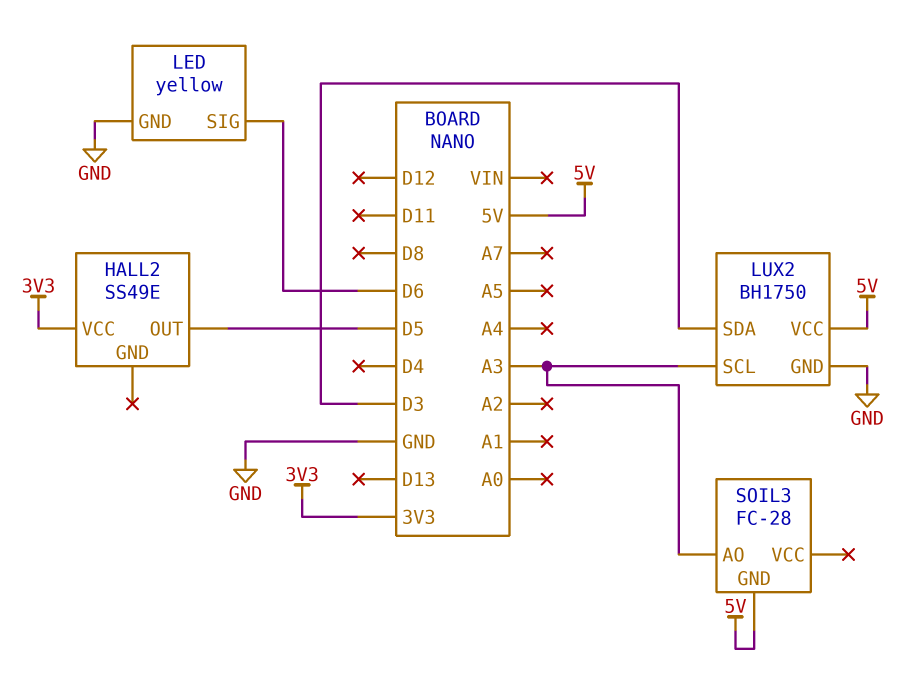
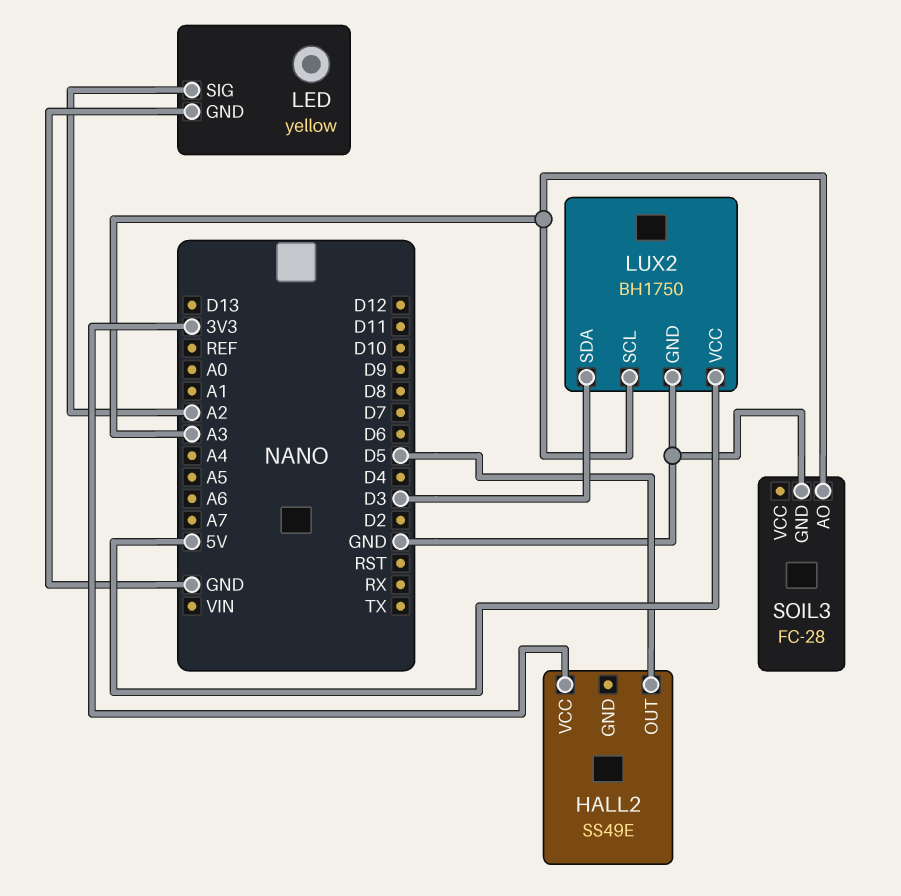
LED pin SIG: D6 -> A2
SOIL3 pin GND: 5V -> GND

